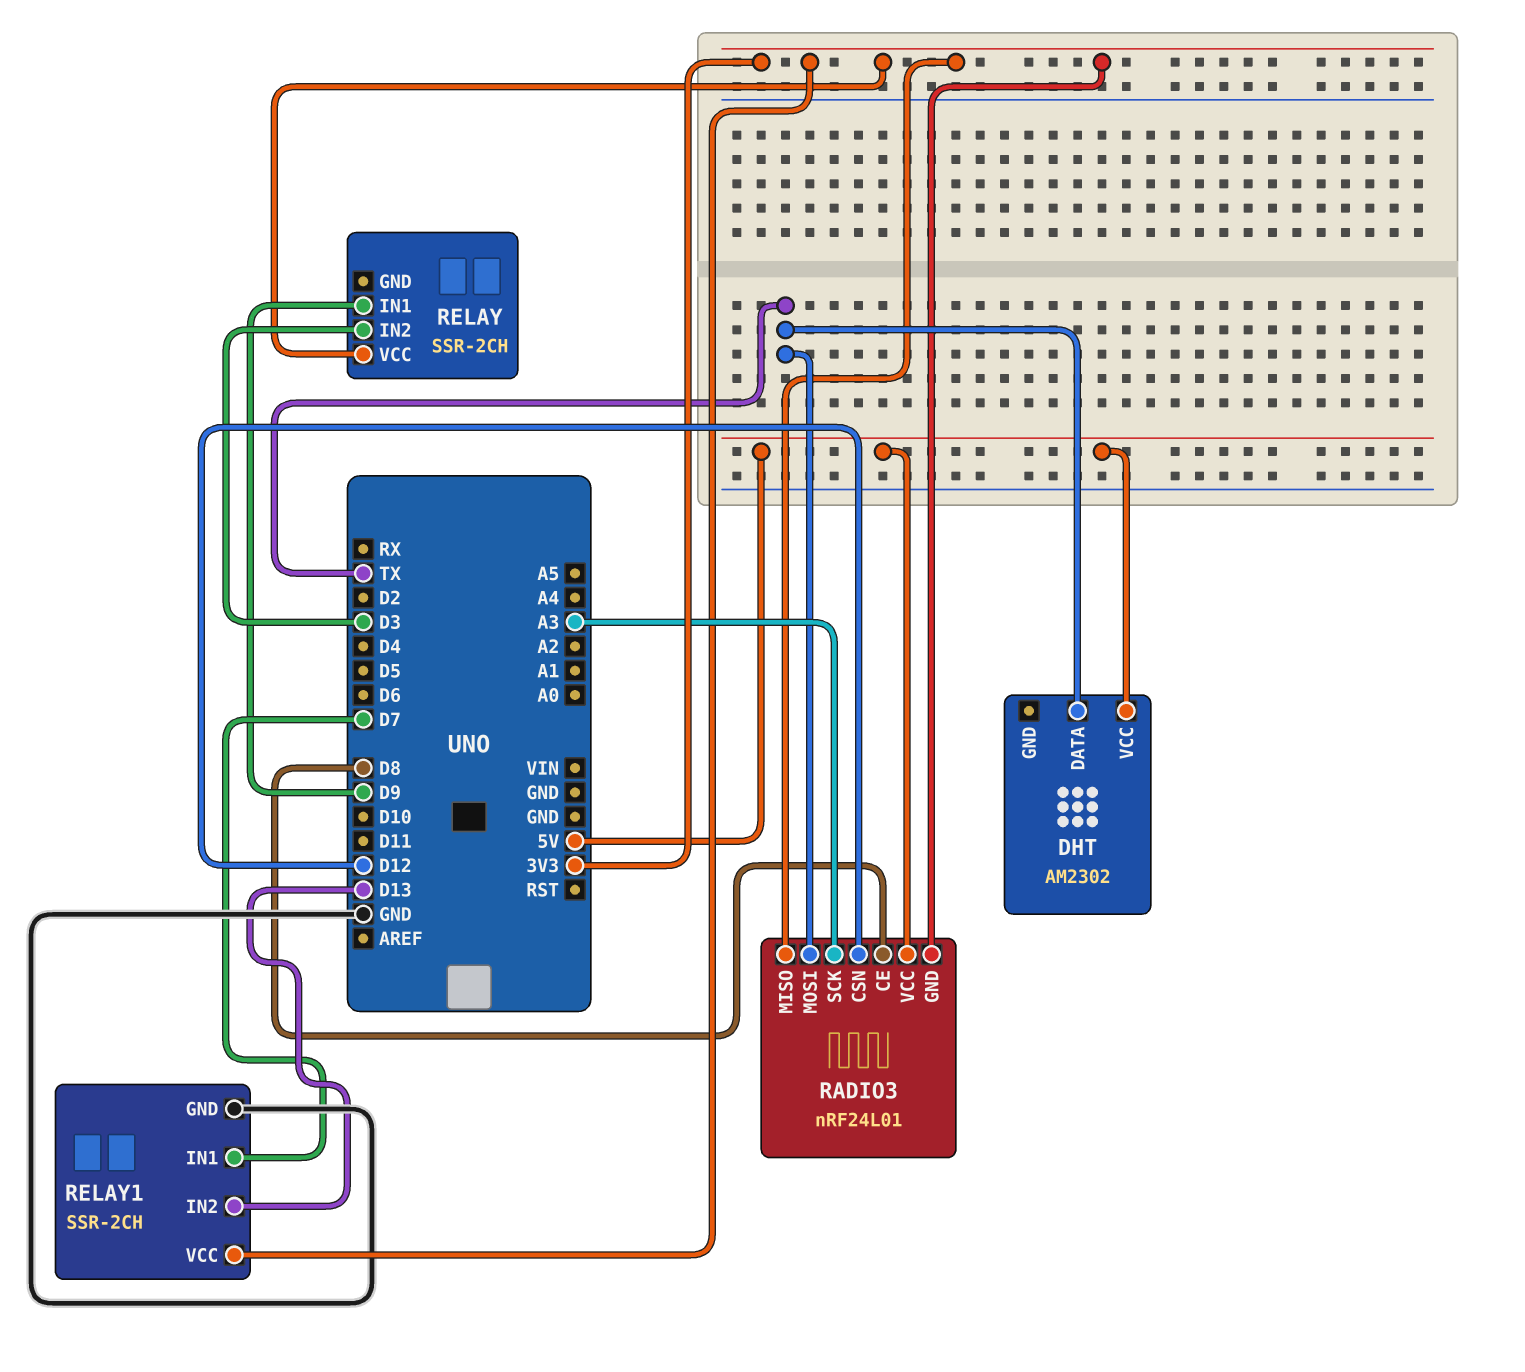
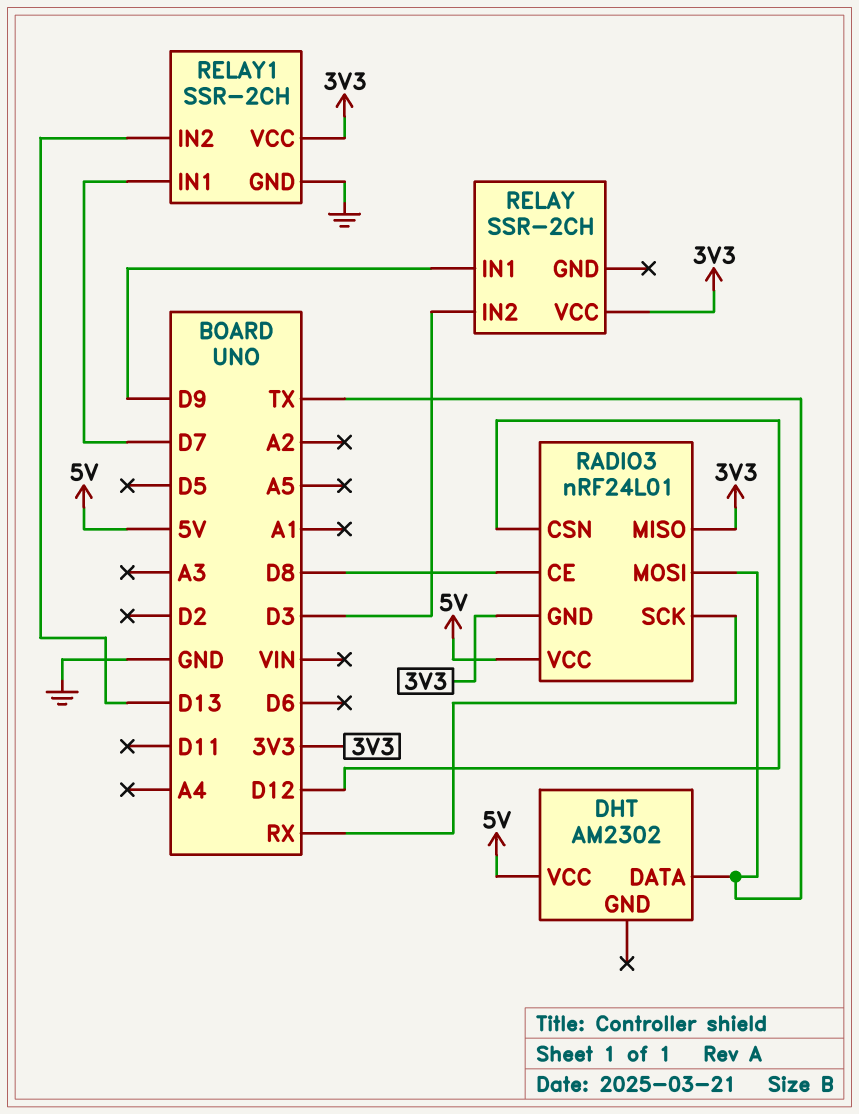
RADIO3 pin SCK: A3 -> RX

